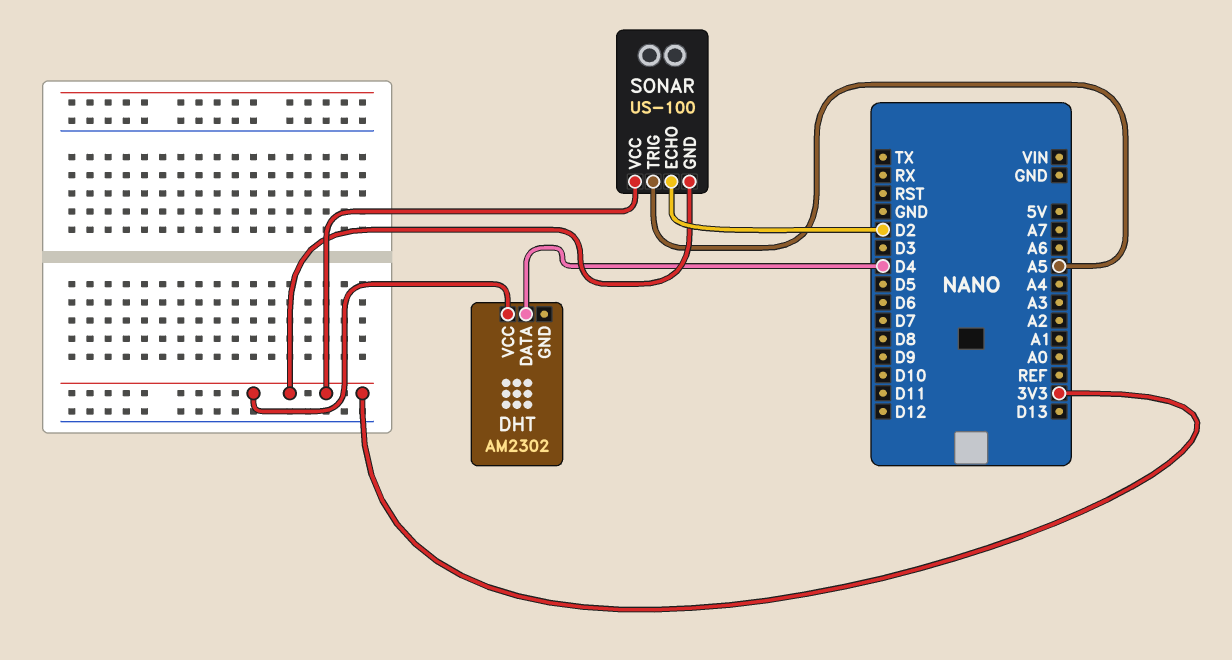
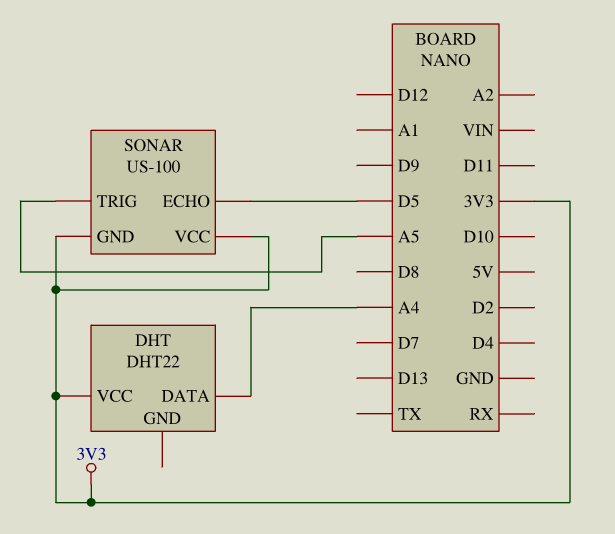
DHT: AM2302 -> DHT22
DHT pin DATA: D4 -> A4
SONAR pin ECHO: D2 -> D5

